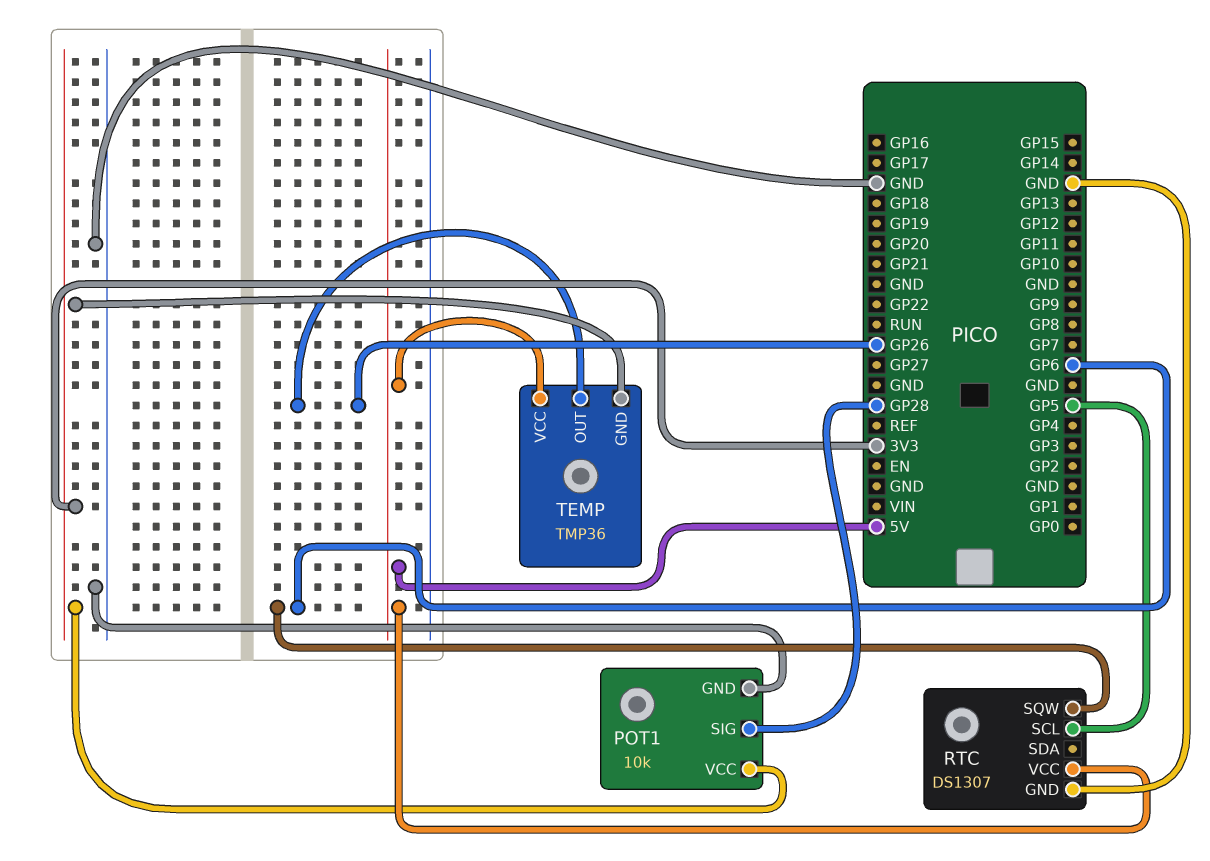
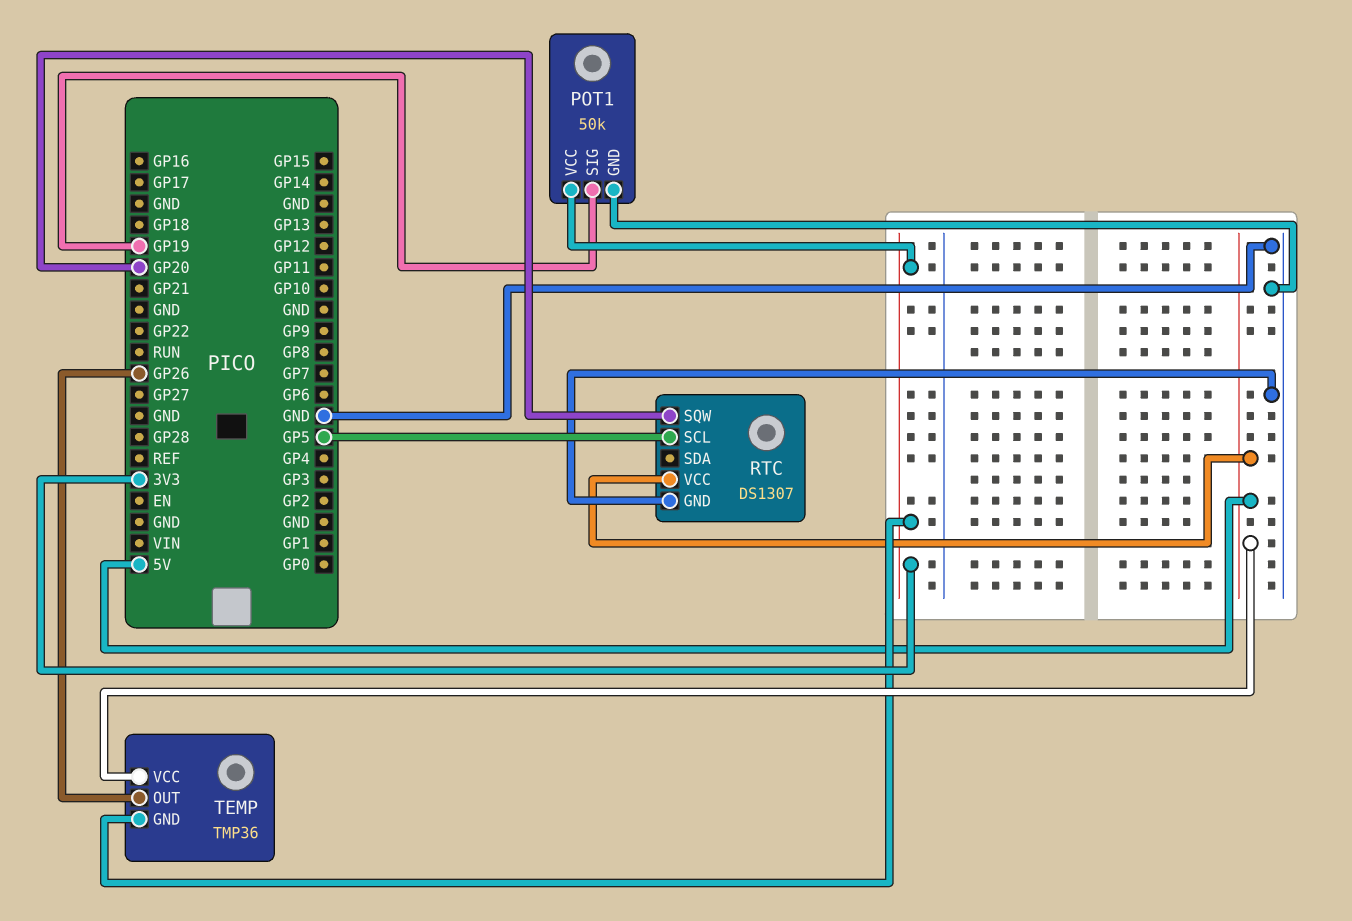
POT1: 10k -> 50k
POT1 pin SIG: GP28 -> GP19
RTC pin SQW: GP6 -> GP20

